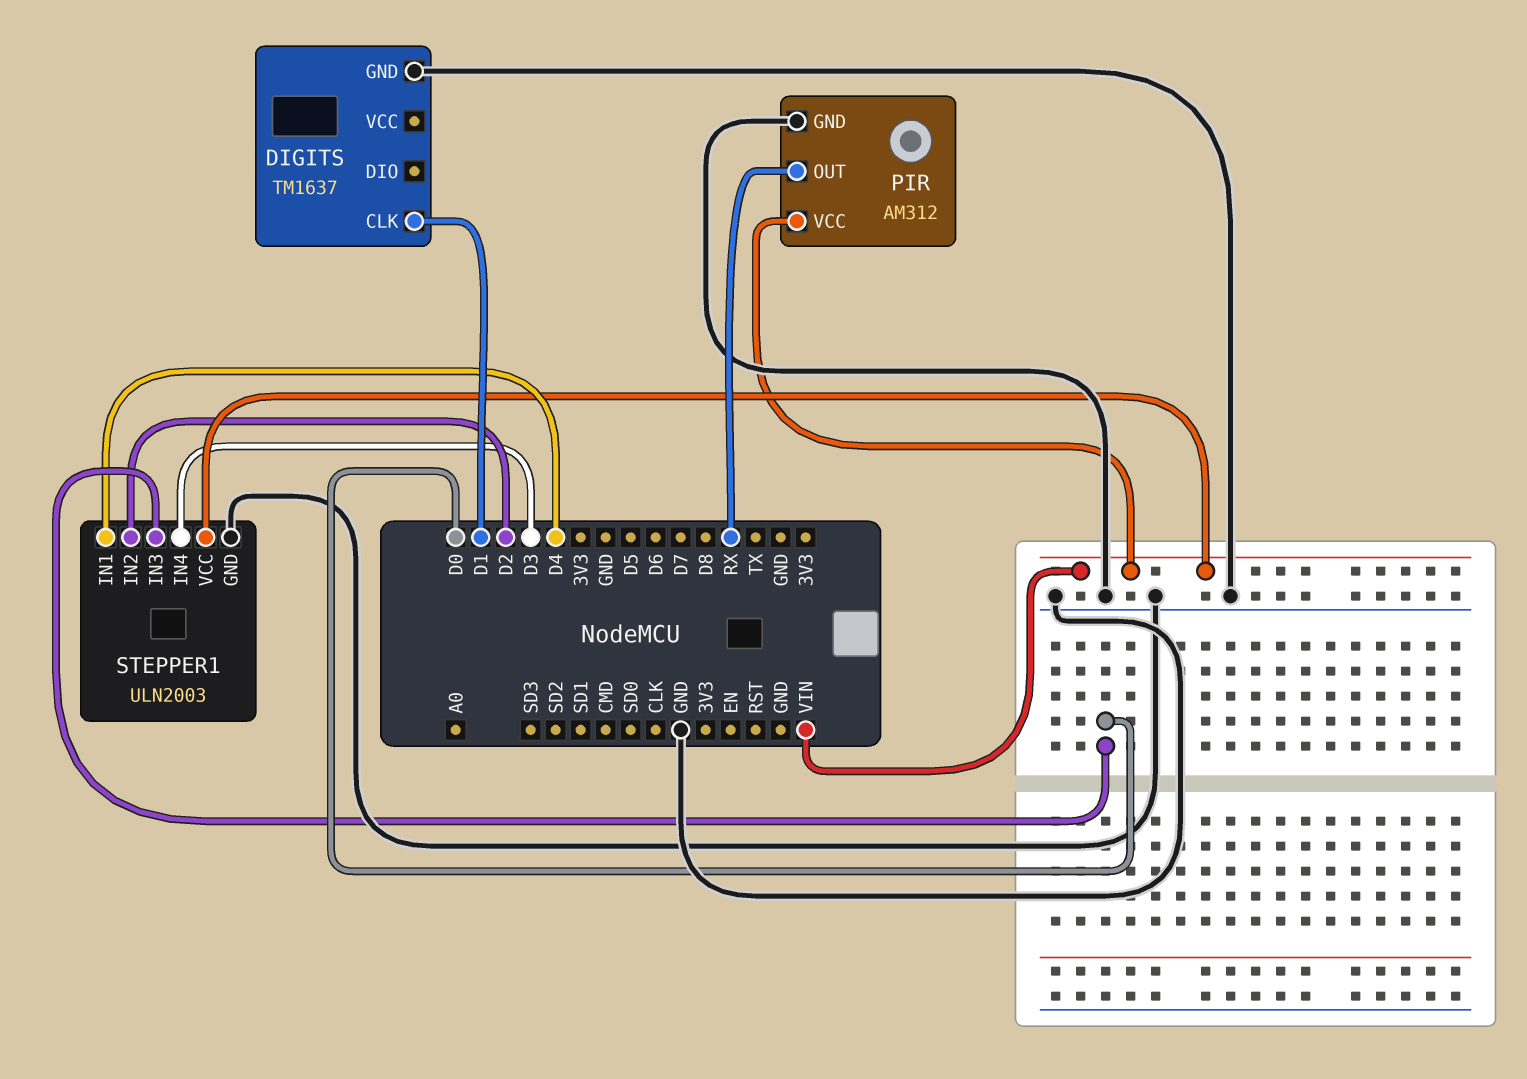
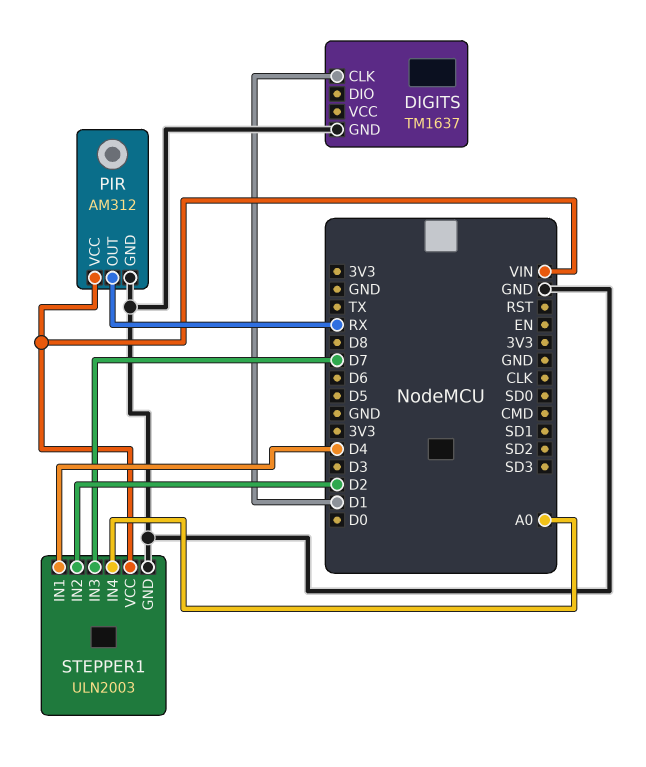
STEPPER1 pin IN3: D0 -> D7
STEPPER1 pin IN4: D3 -> A0

